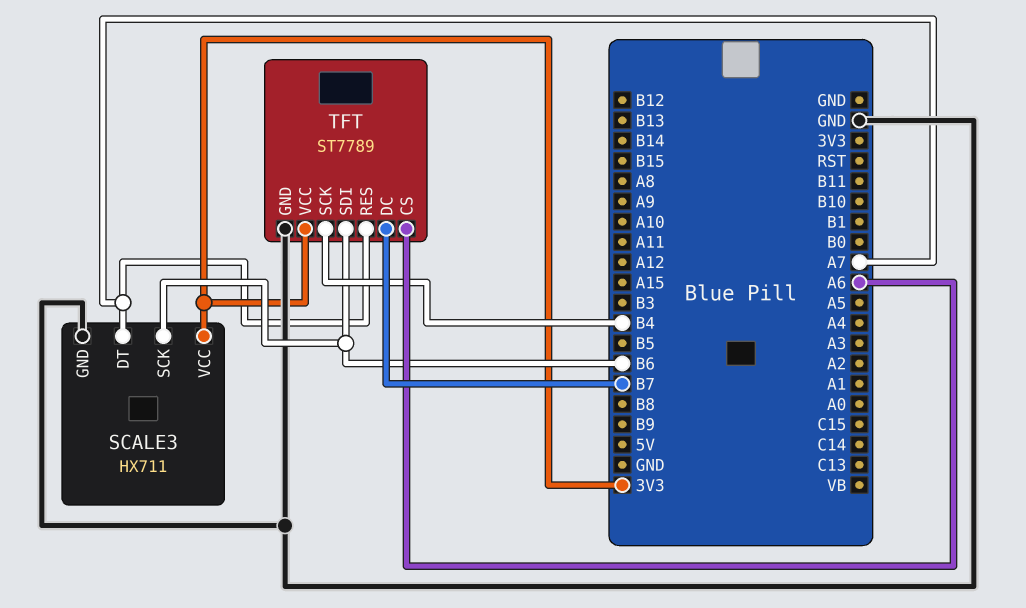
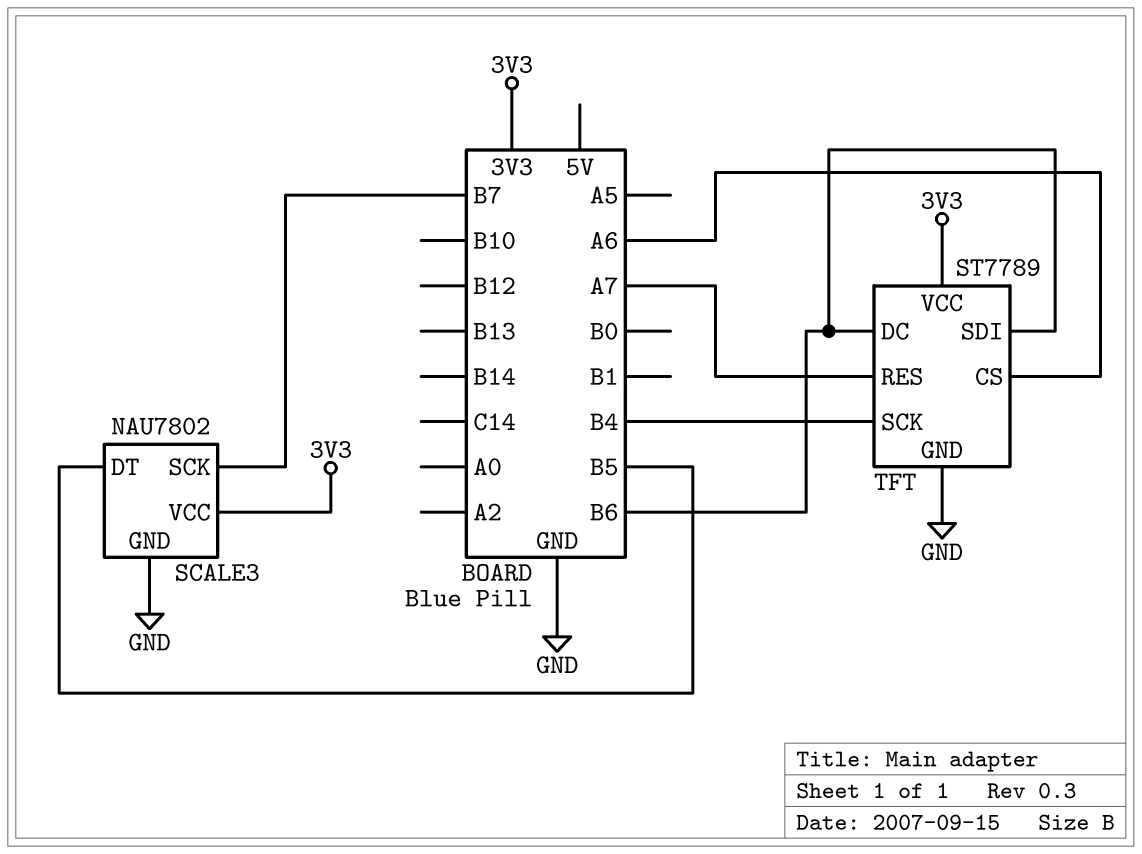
SCALE3: HX711 -> NAU7802
SCALE3 pin DT: A7 -> B5
SCALE3 pin SCK: B6 -> B7
TFT pin DC: B7 -> B6

